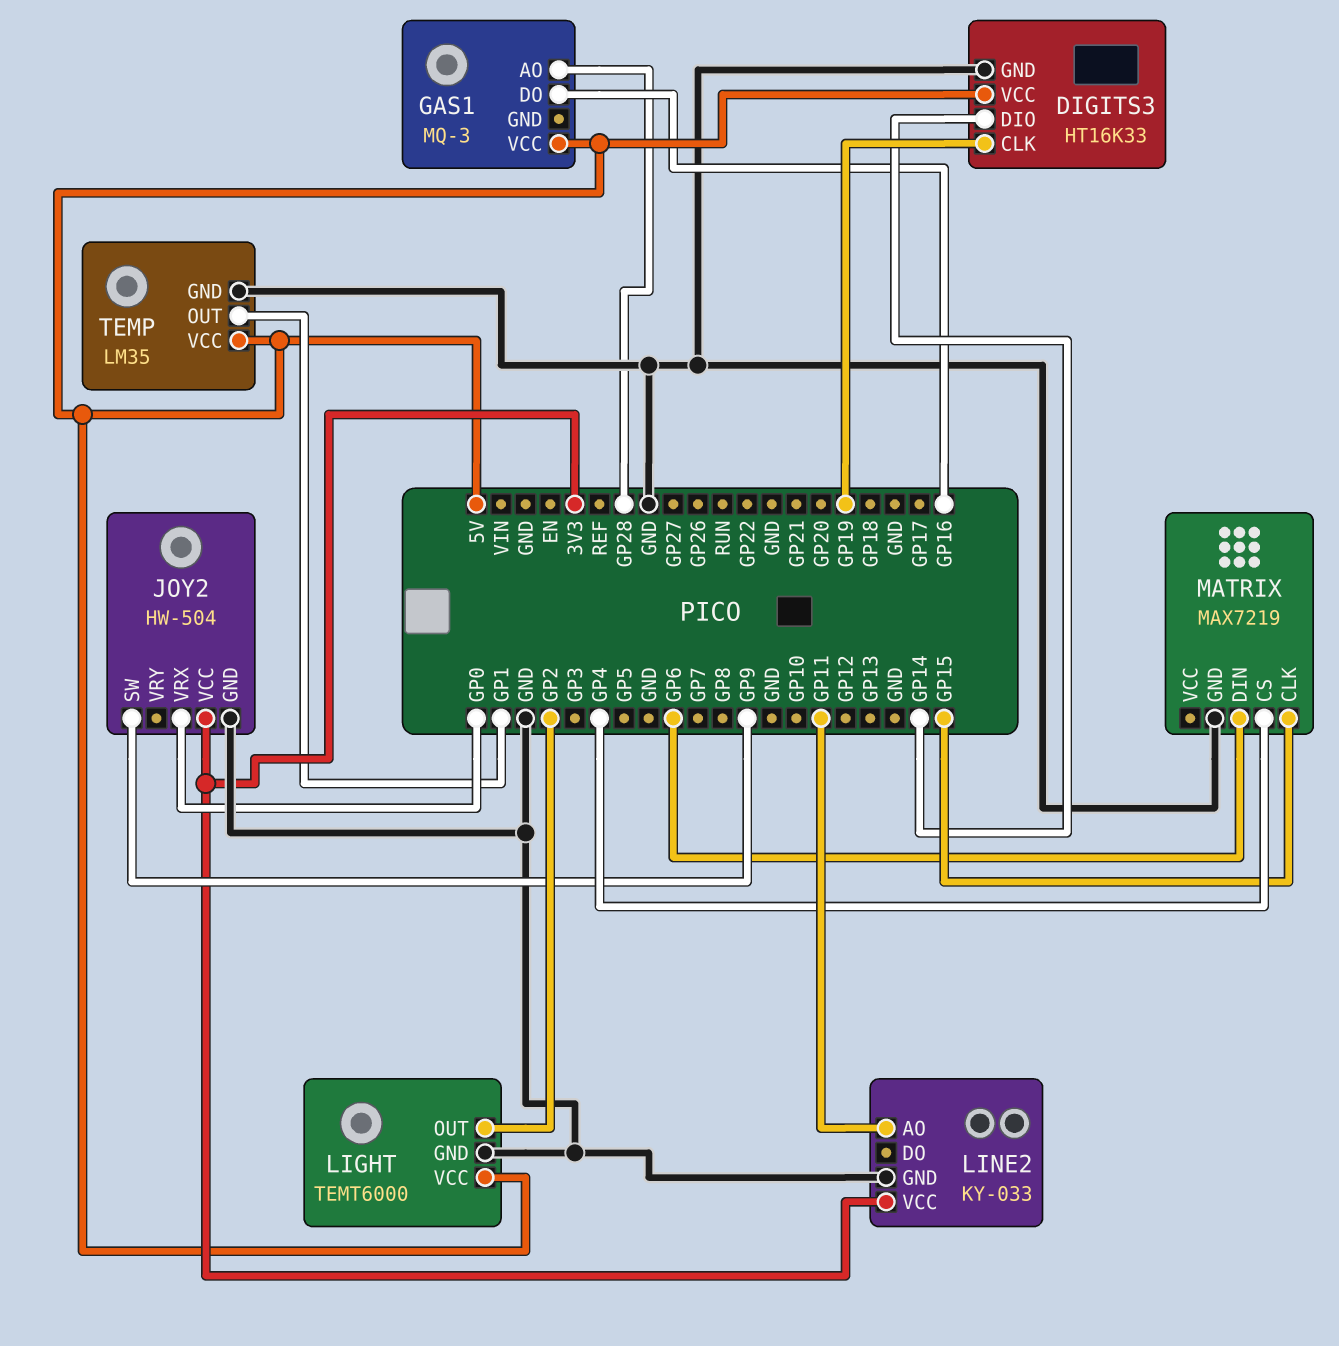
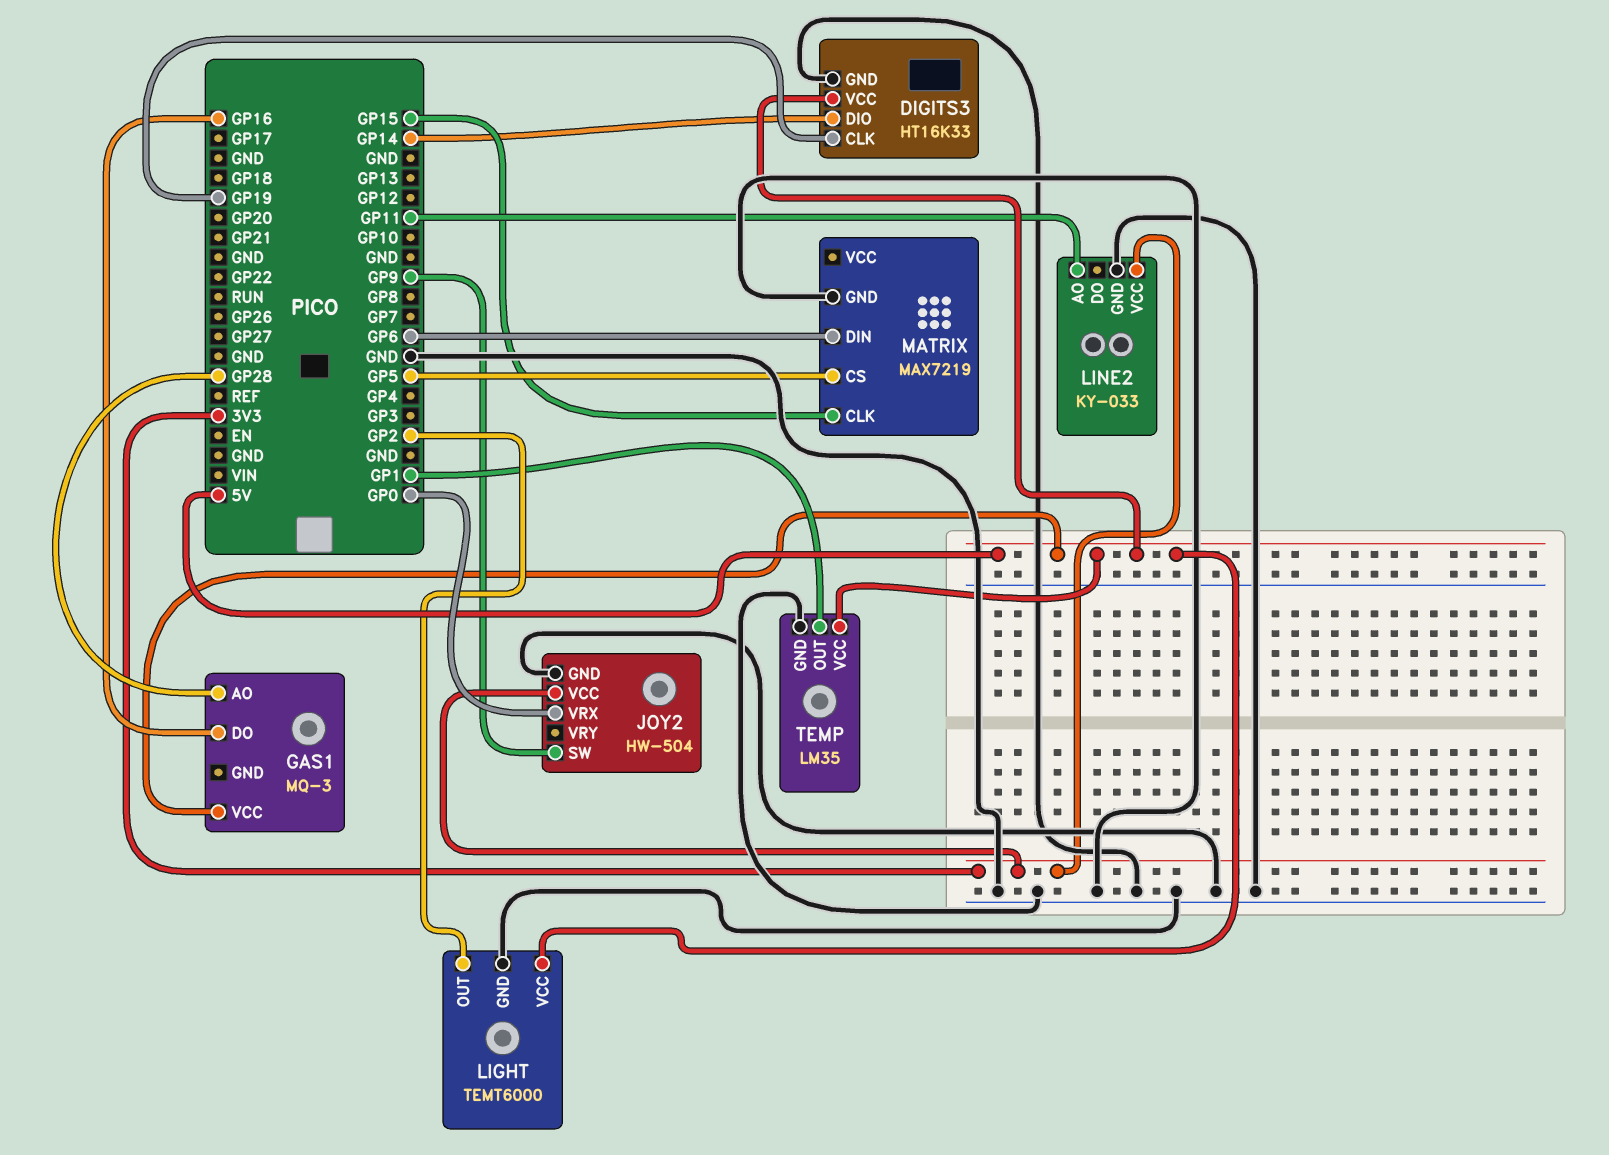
MATRIX pin CS: GP4 -> GP5

